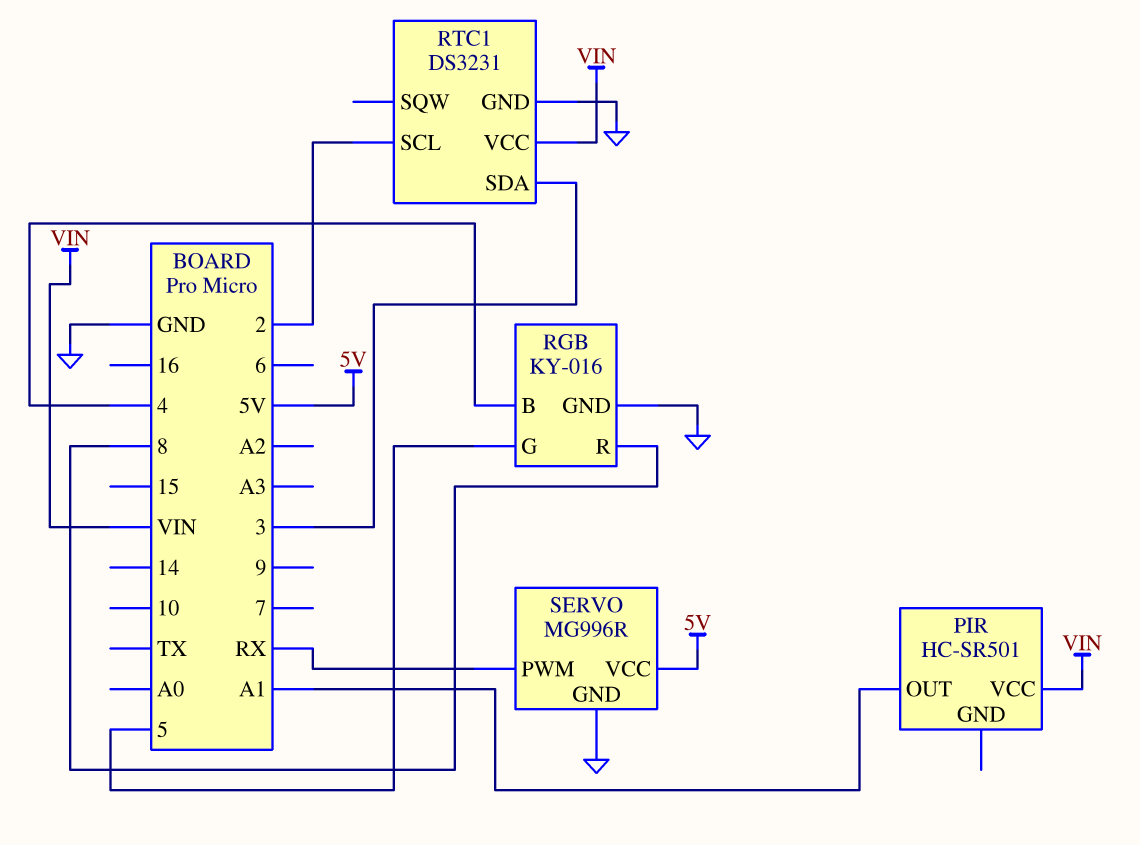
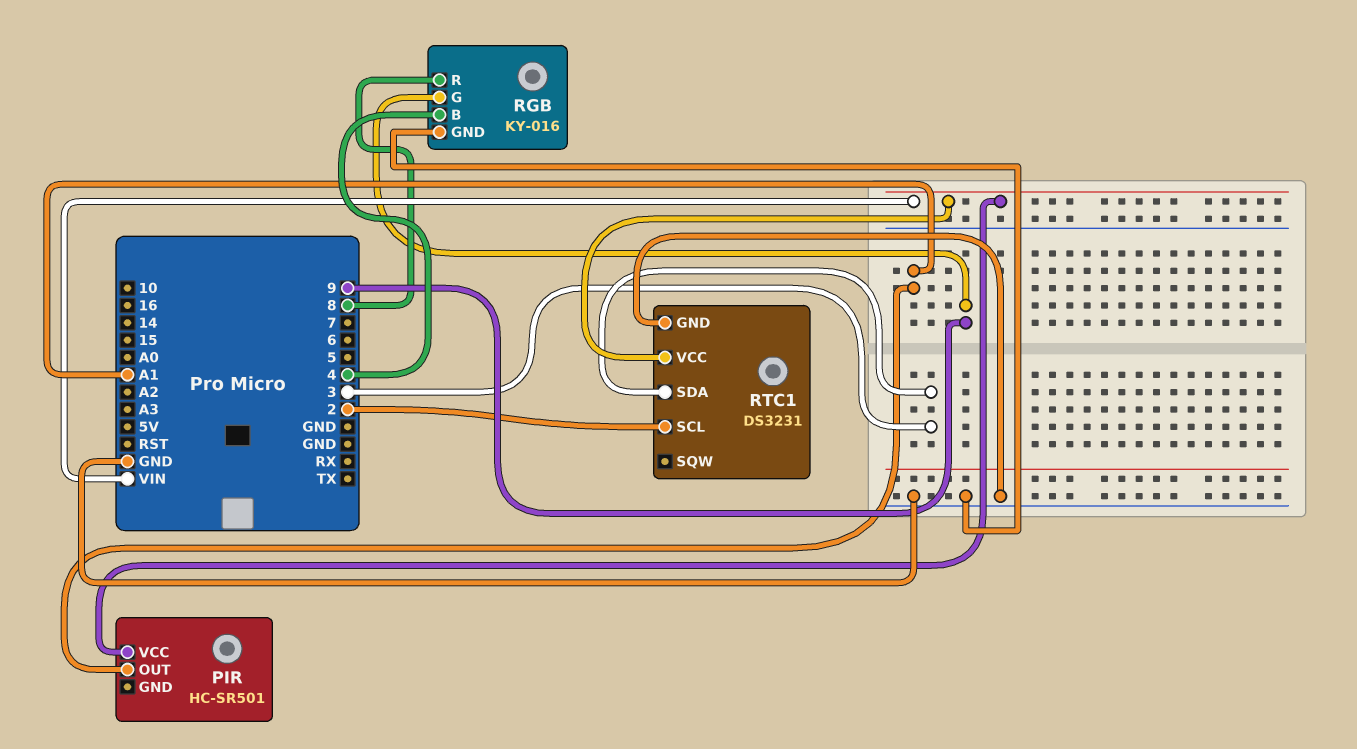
RGB pin G: 5 -> 9
SERVO: MG996R -> none
SERVO pin GND: GND -> none
SERVO pin PWM: RX -> none
SERVO pin VCC: 5V -> none

